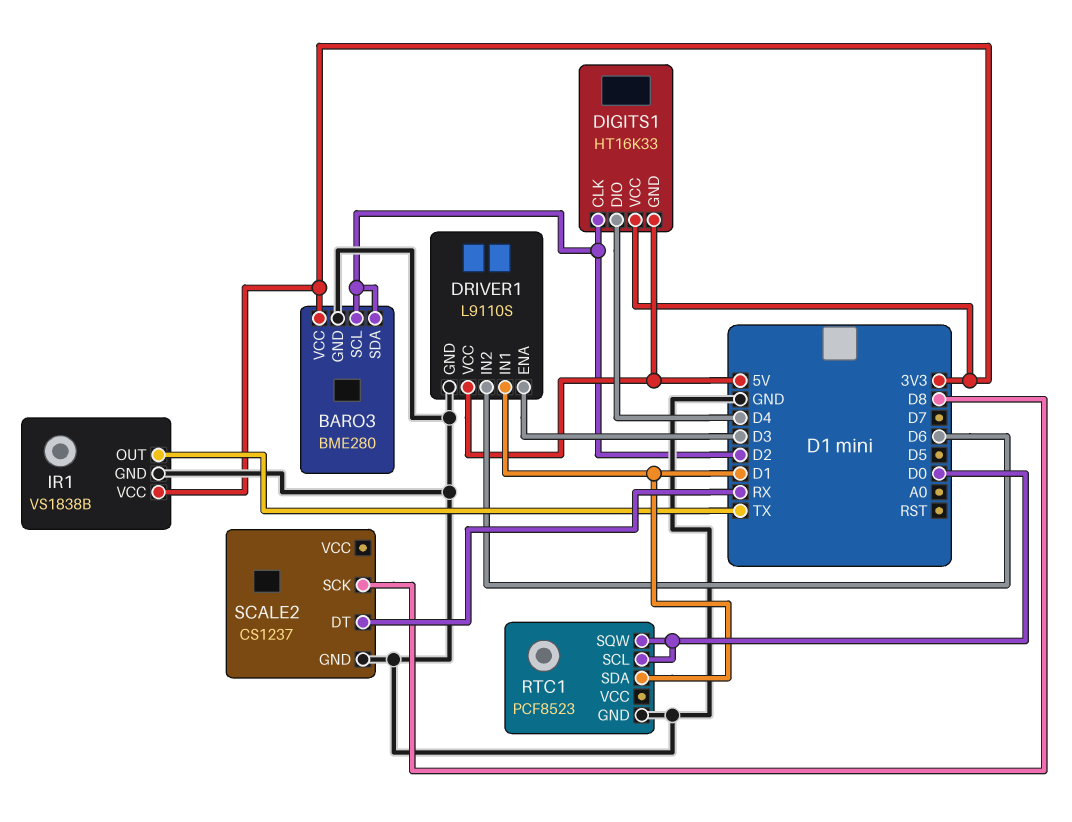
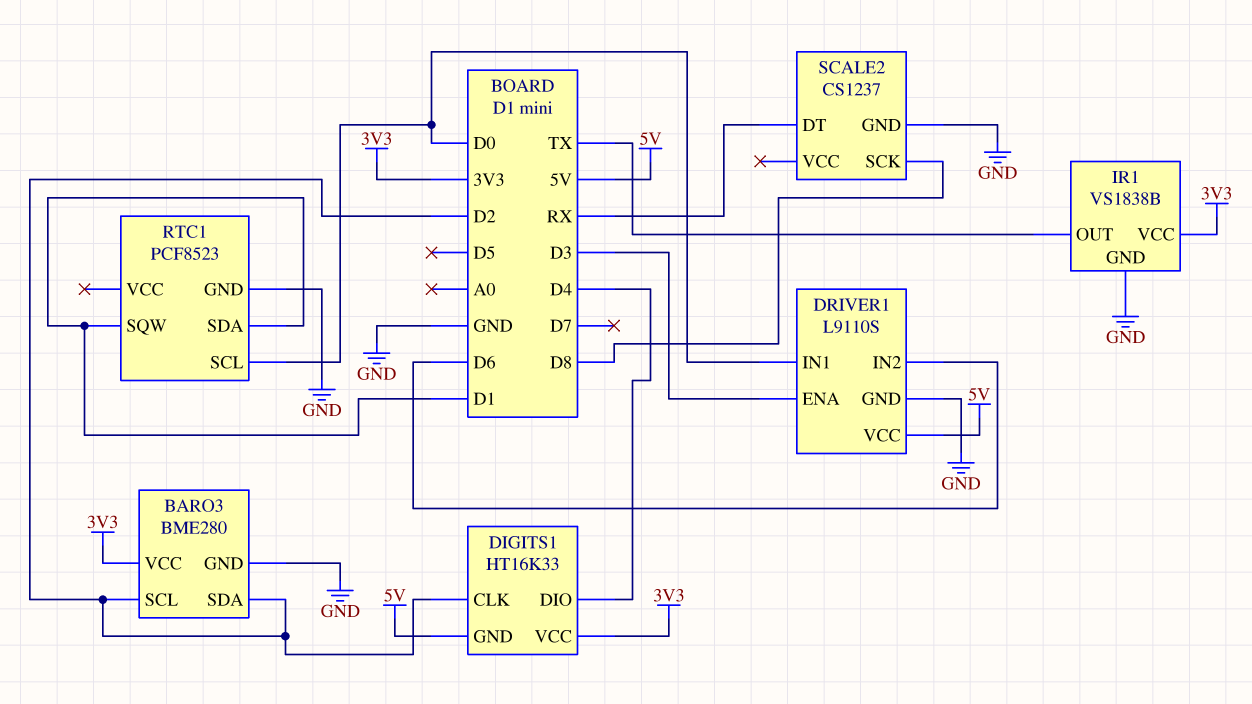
DRIVER1 pin IN1: D1 -> D0
RTC1 pin SQW: D0 -> D1

